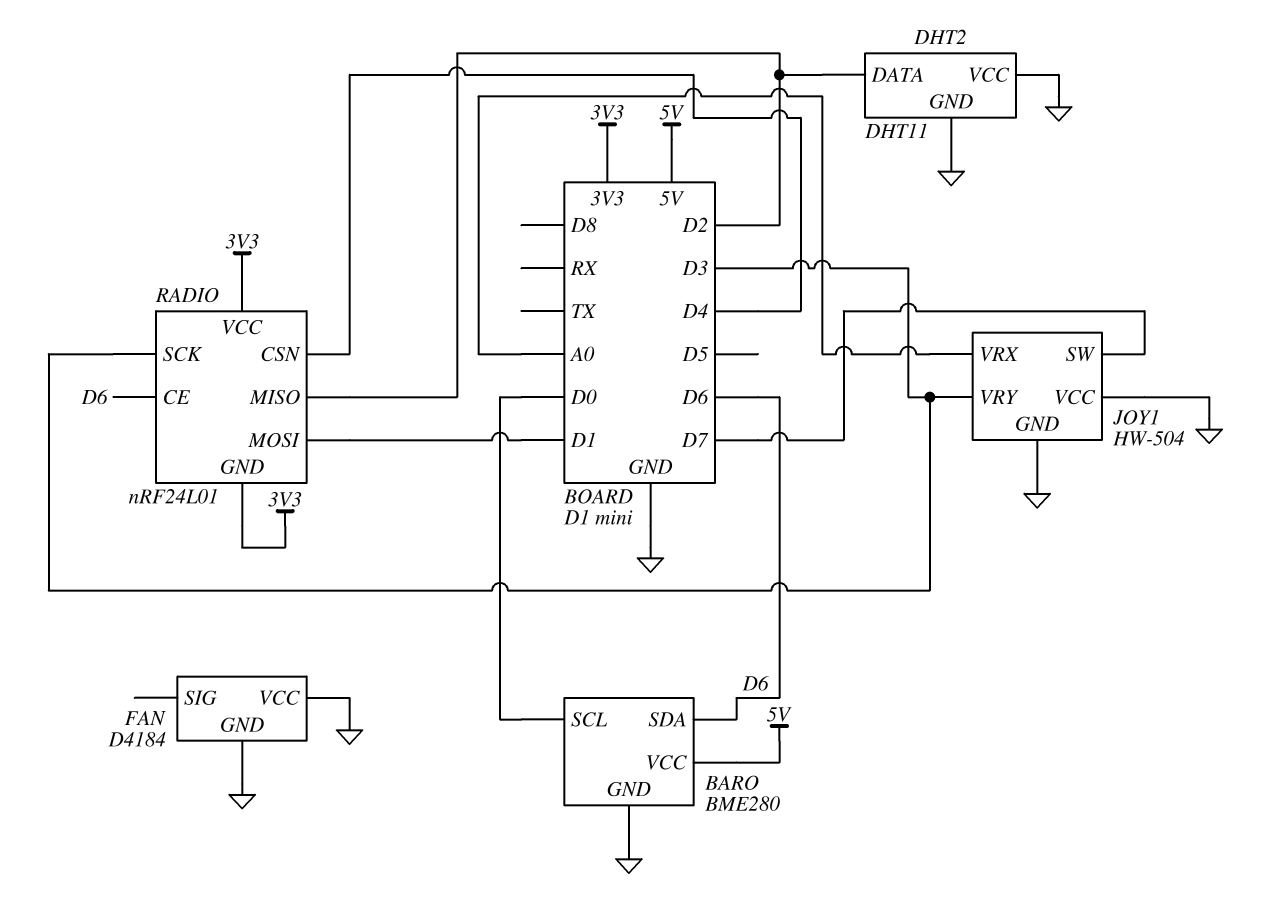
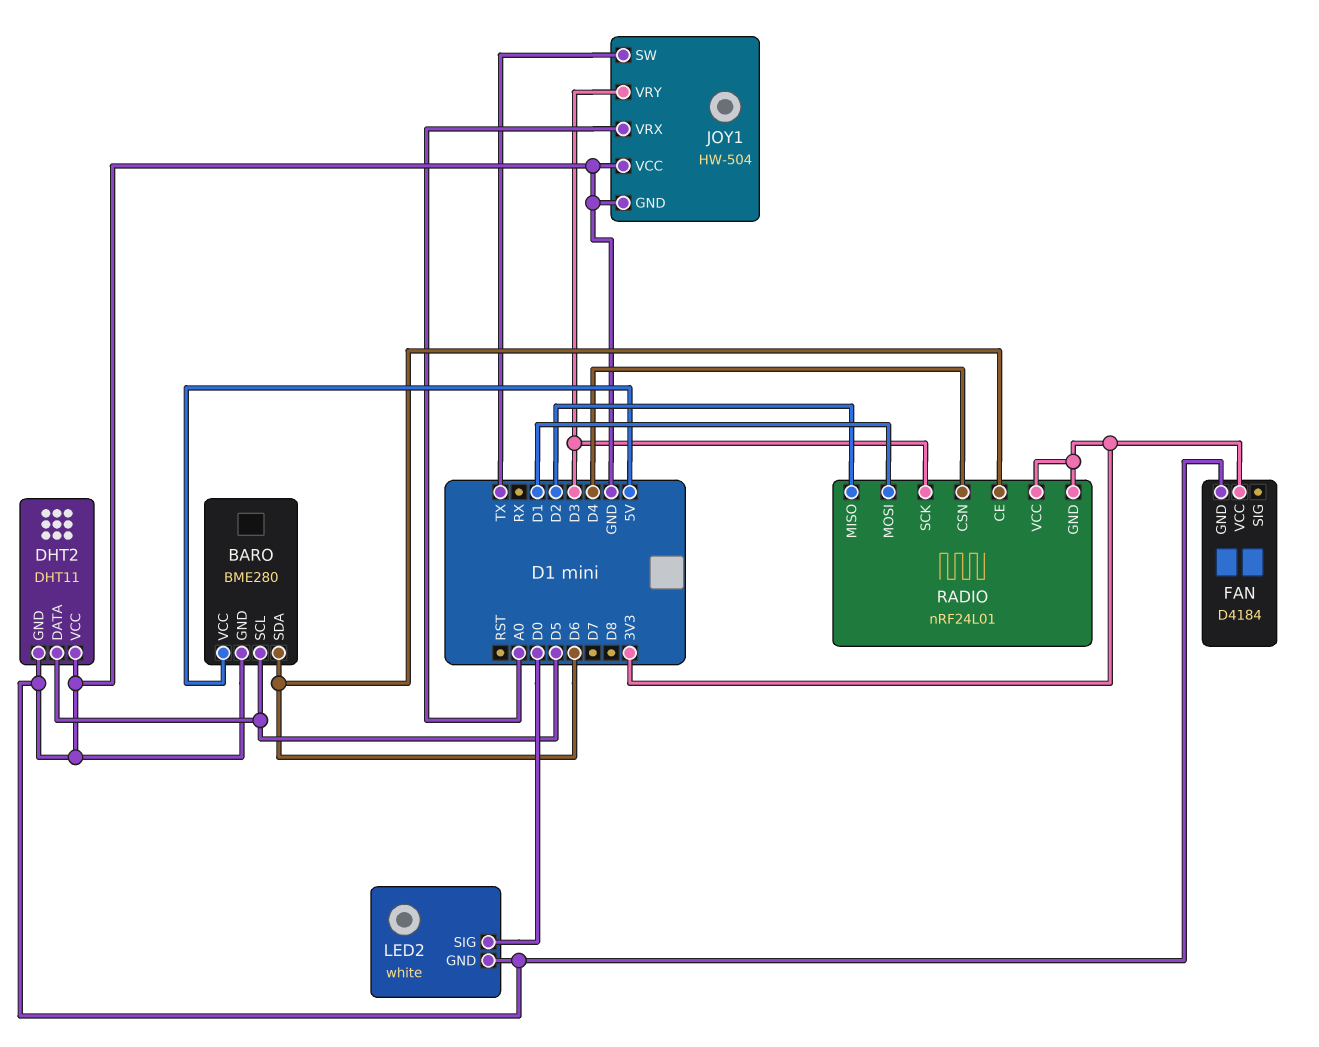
BARO pin SCL: D0 -> D5
DHT2 pin DATA: D2 -> D5
FAN pin VCC: GND -> 3V3
JOY1 pin SW: D7 -> TX
LED2: none -> white
LED2 pin GND: none -> GND
LED2 pin SIG: none -> D0

